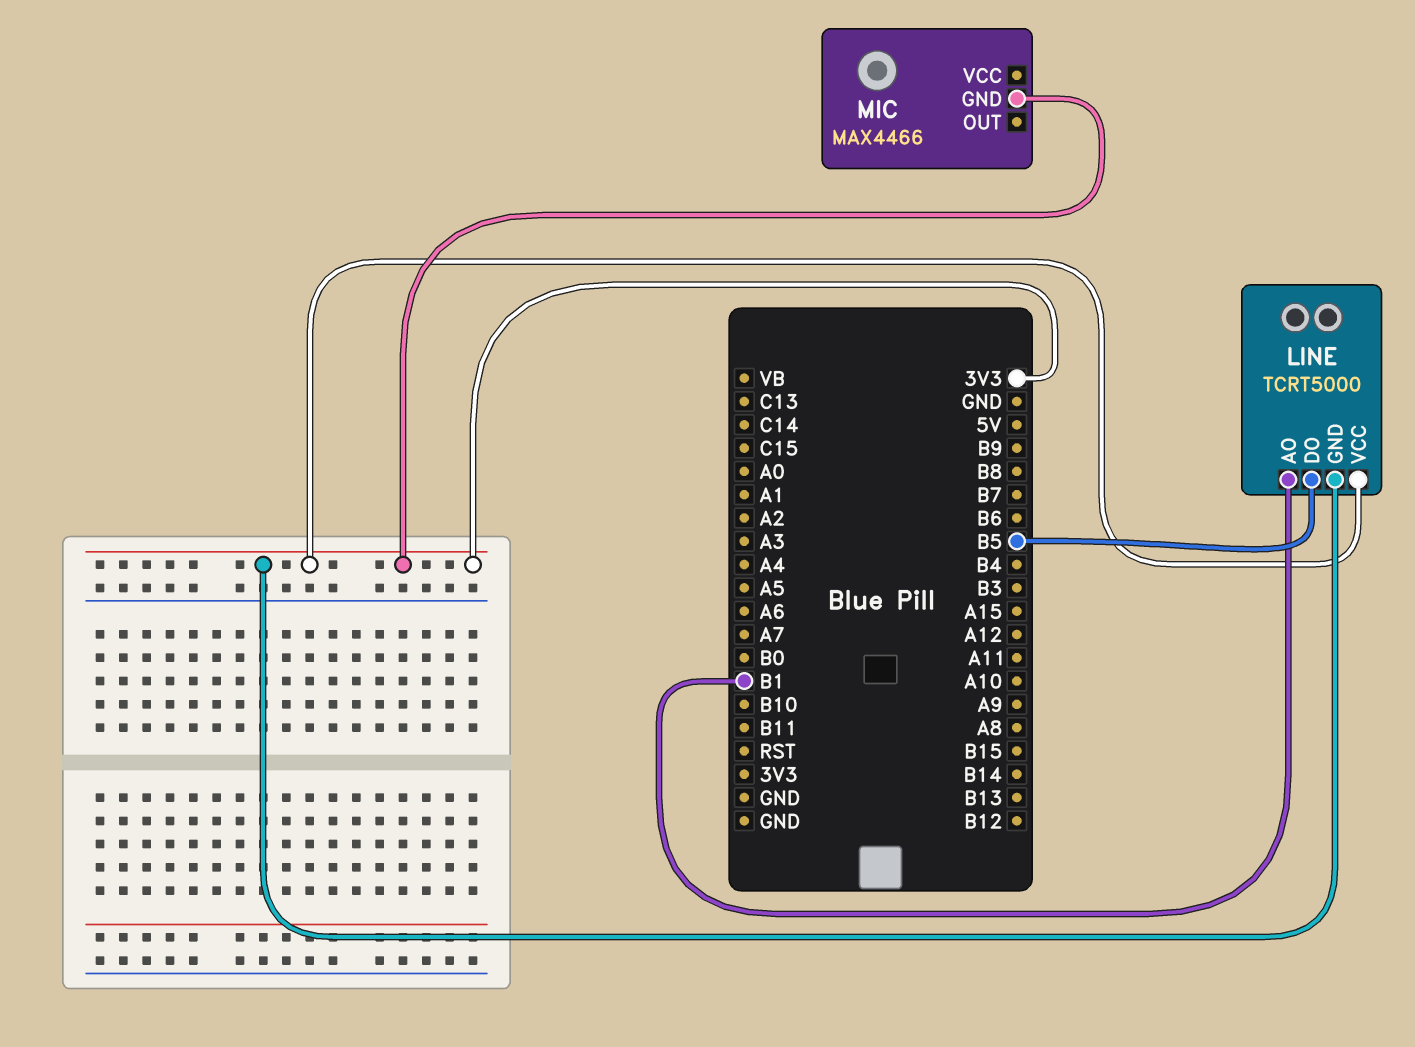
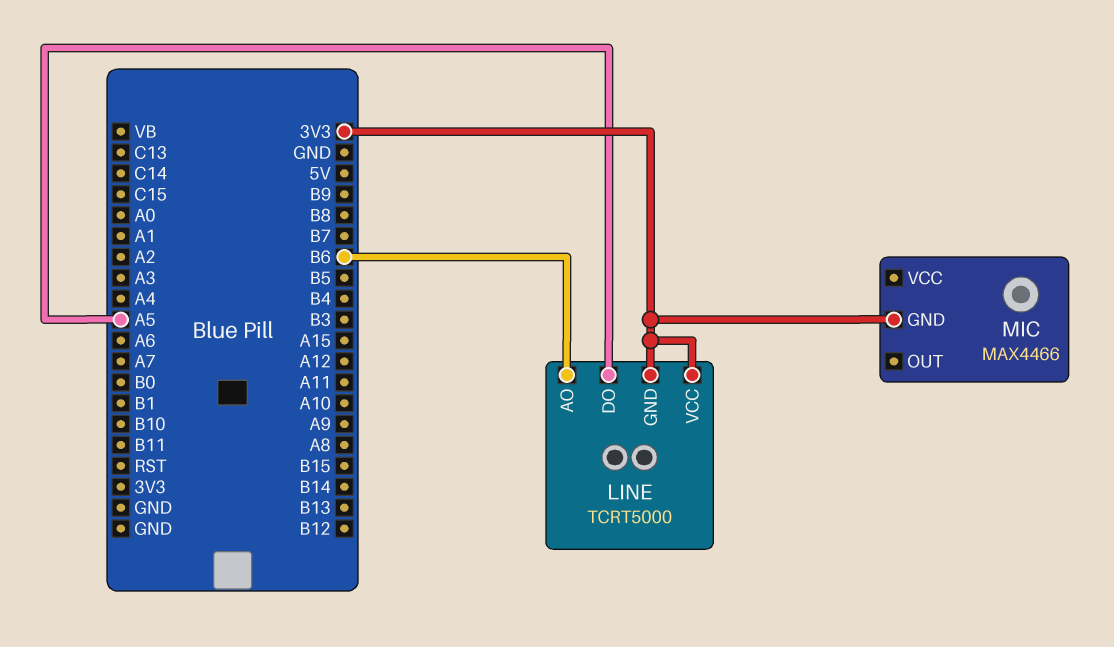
LINE pin AO: B1 -> B6
LINE pin DO: B5 -> A5

